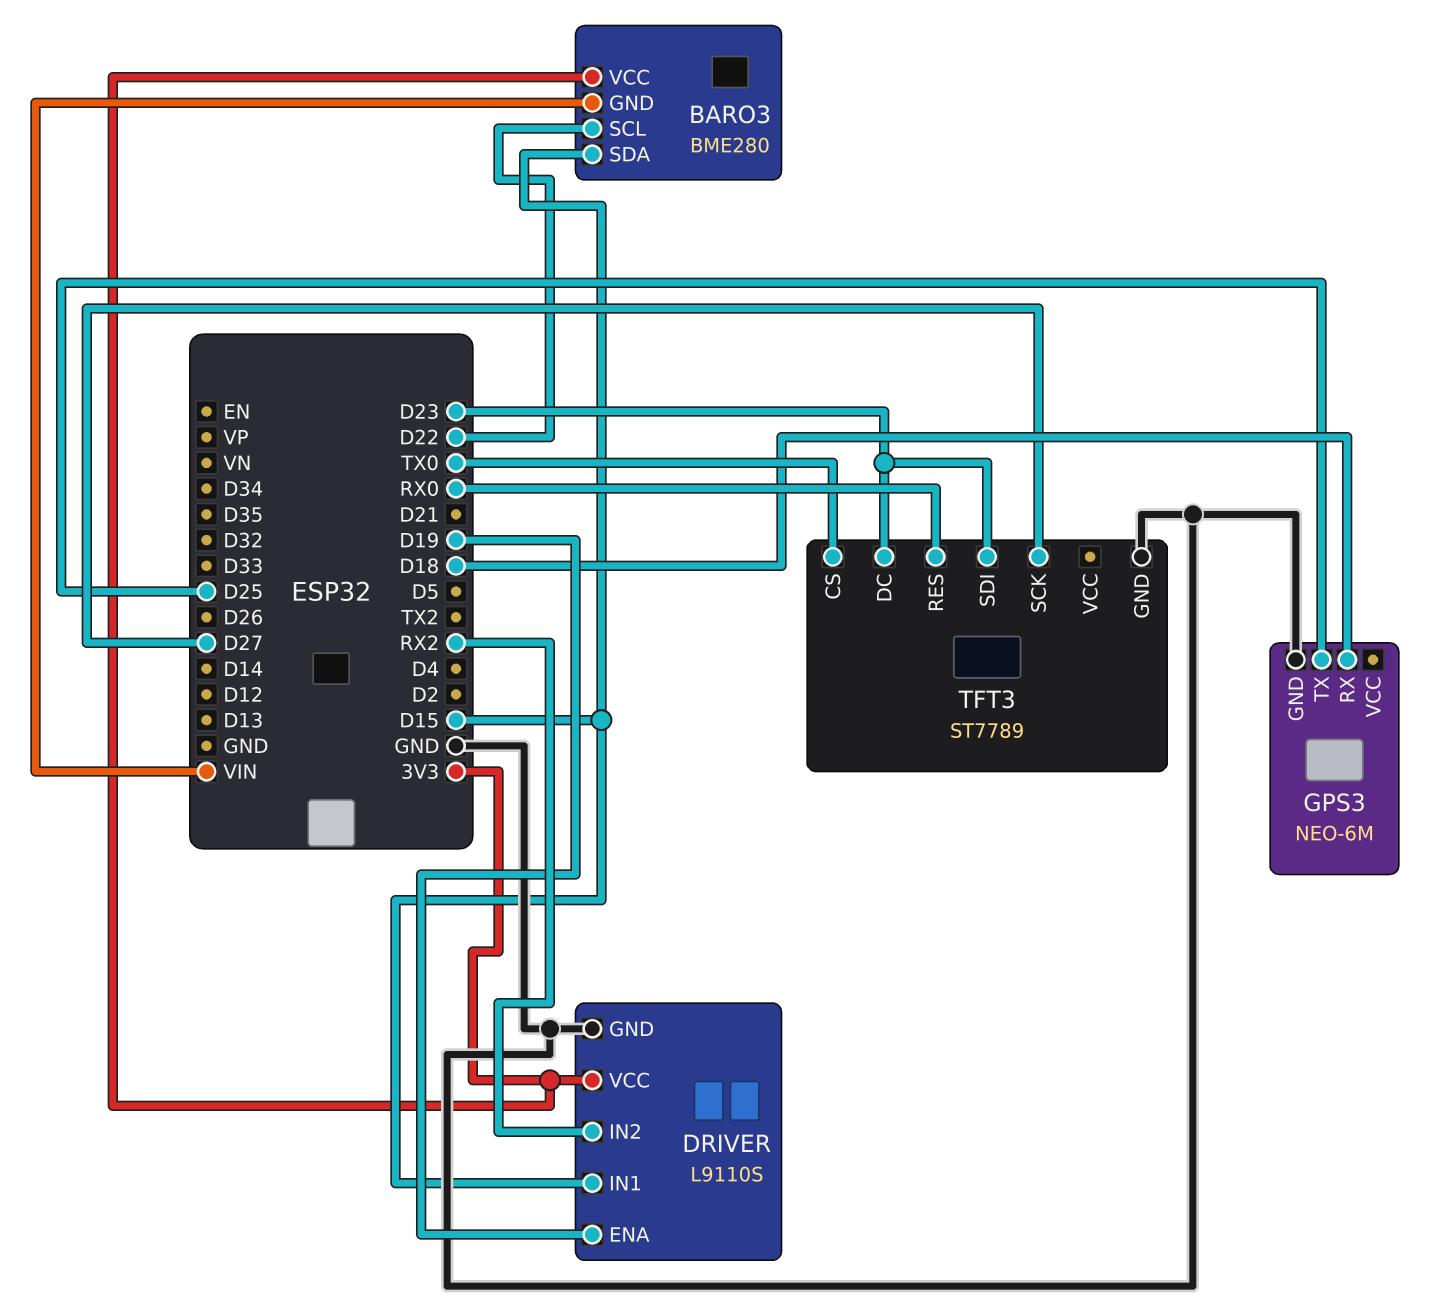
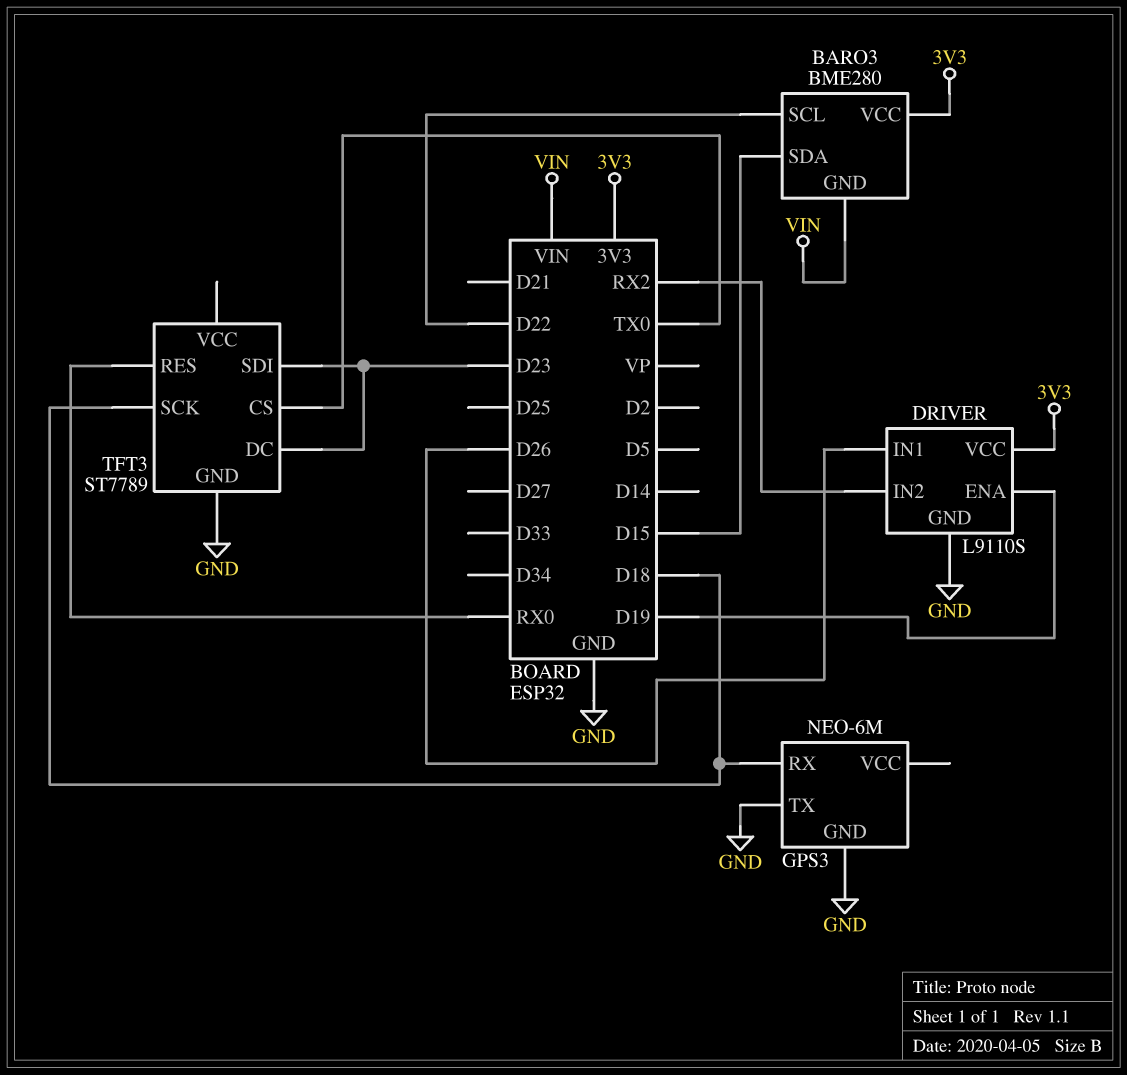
DRIVER pin IN1: D15 -> D26
GPS3 pin TX: D25 -> GND
TFT3 pin SCK: D27 -> D18

